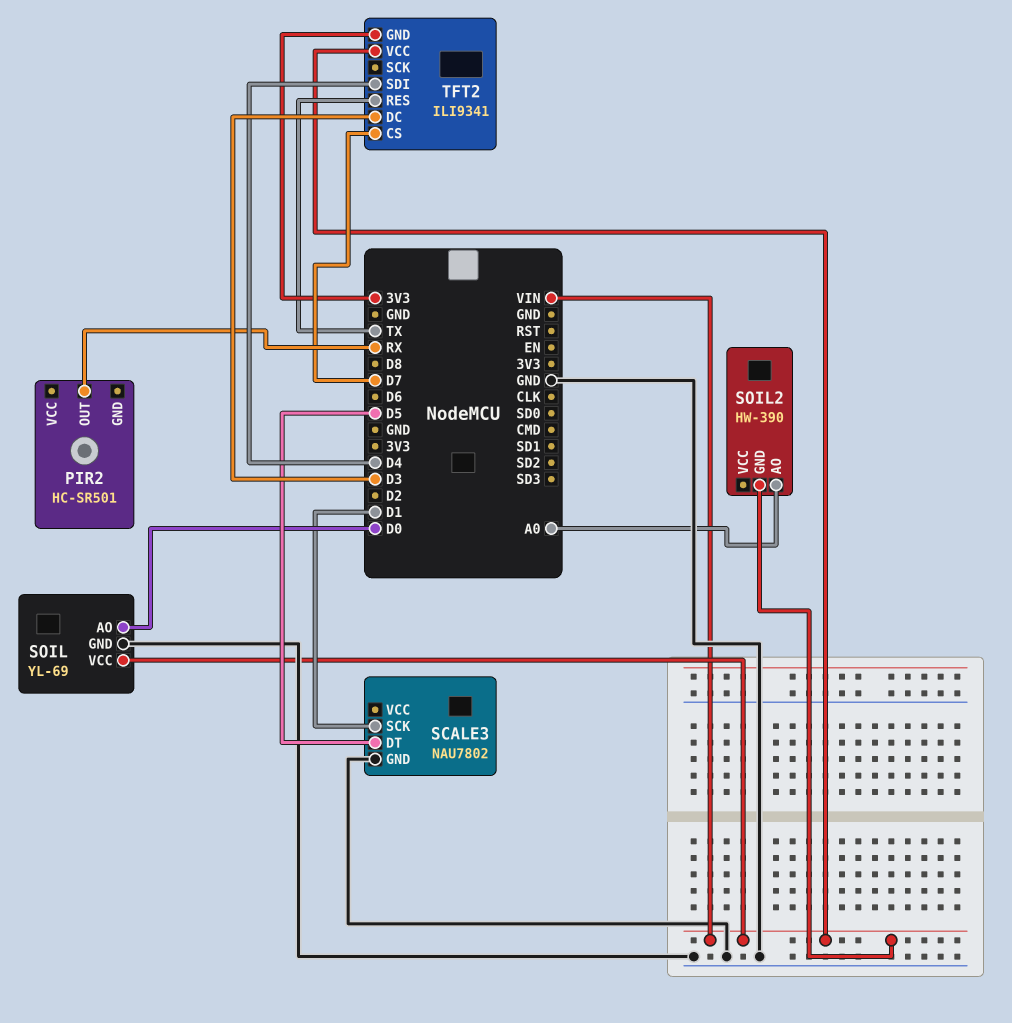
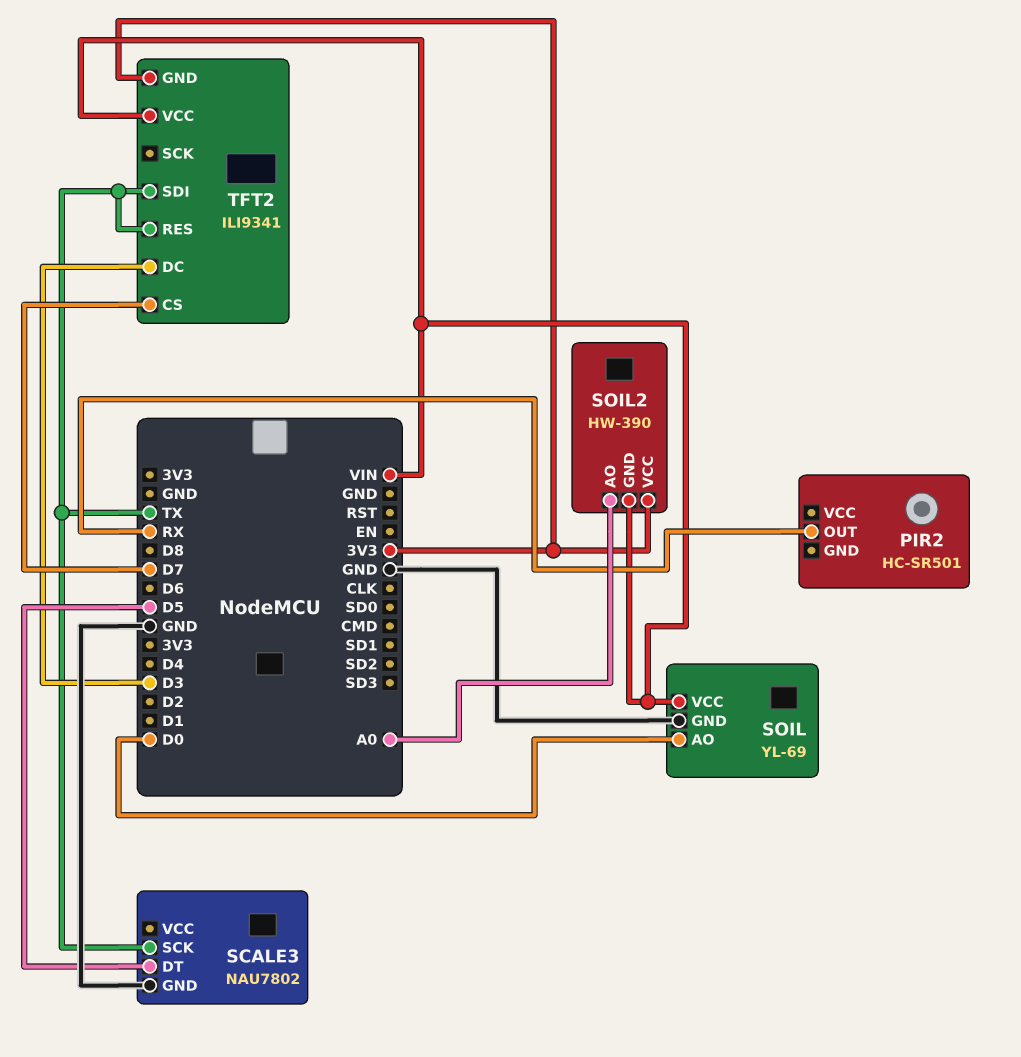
SCALE3 pin SCK: D1 -> TX
SOIL2 pin VCC: none -> 3V3
TFT2 pin SDI: D4 -> TX

